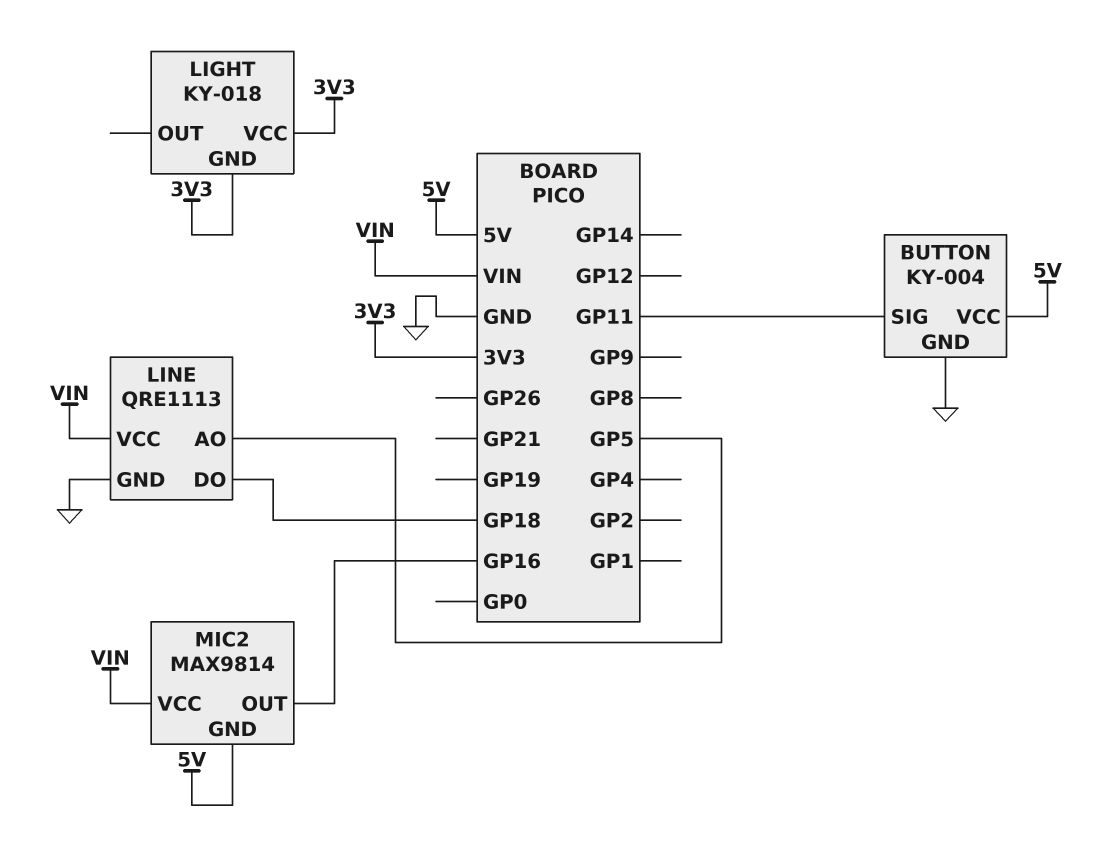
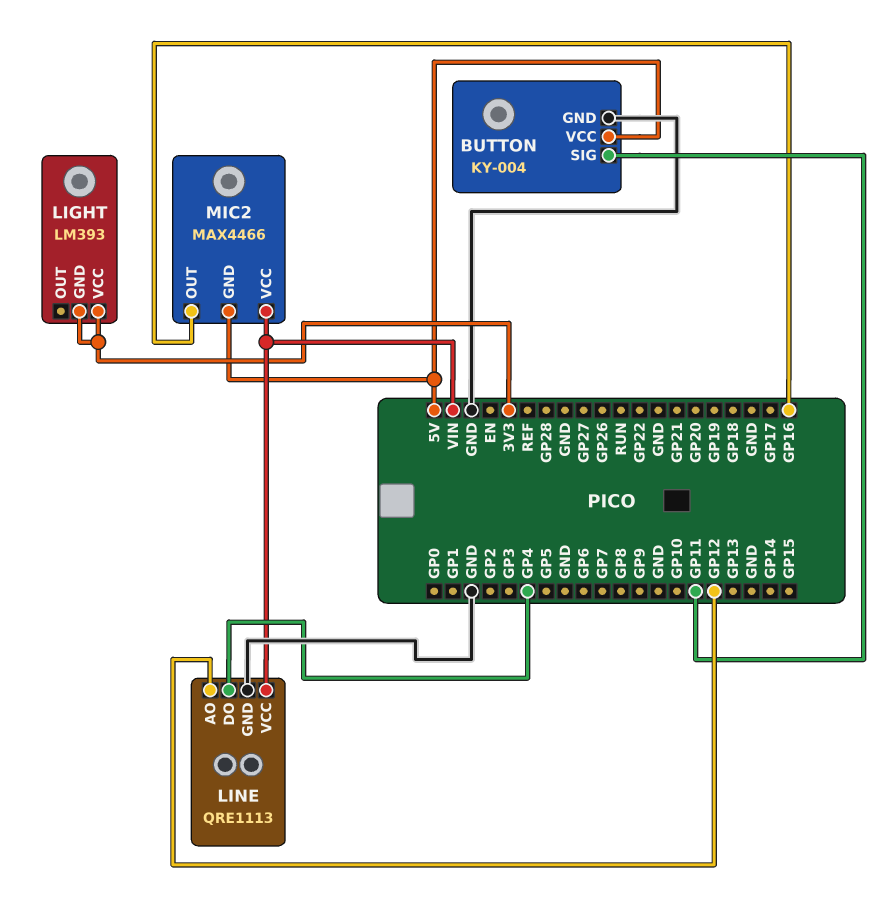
LIGHT: KY-018 -> LM393
LINE pin AO: GP5 -> GP12
LINE pin DO: GP18 -> GP4
MIC2: MAX9814 -> MAX4466

